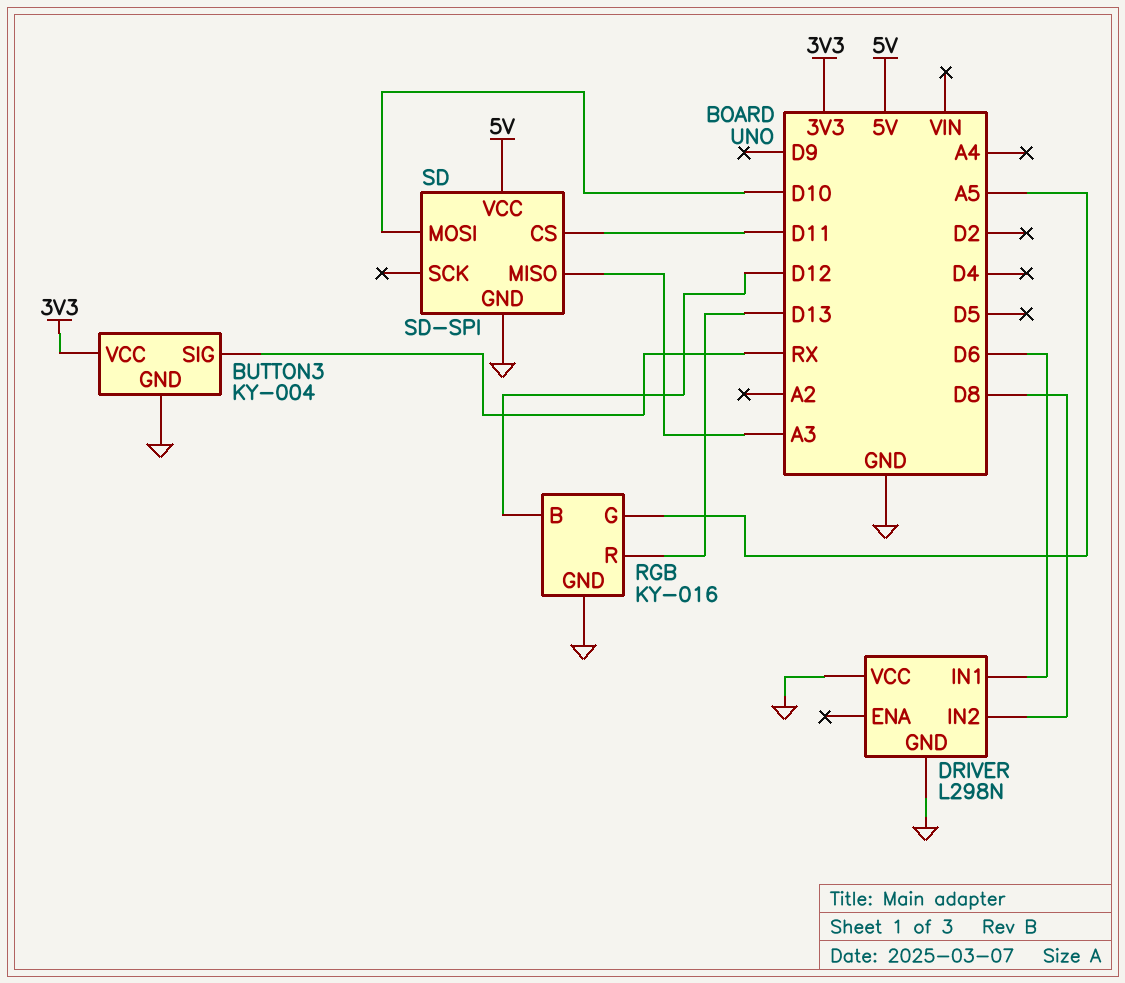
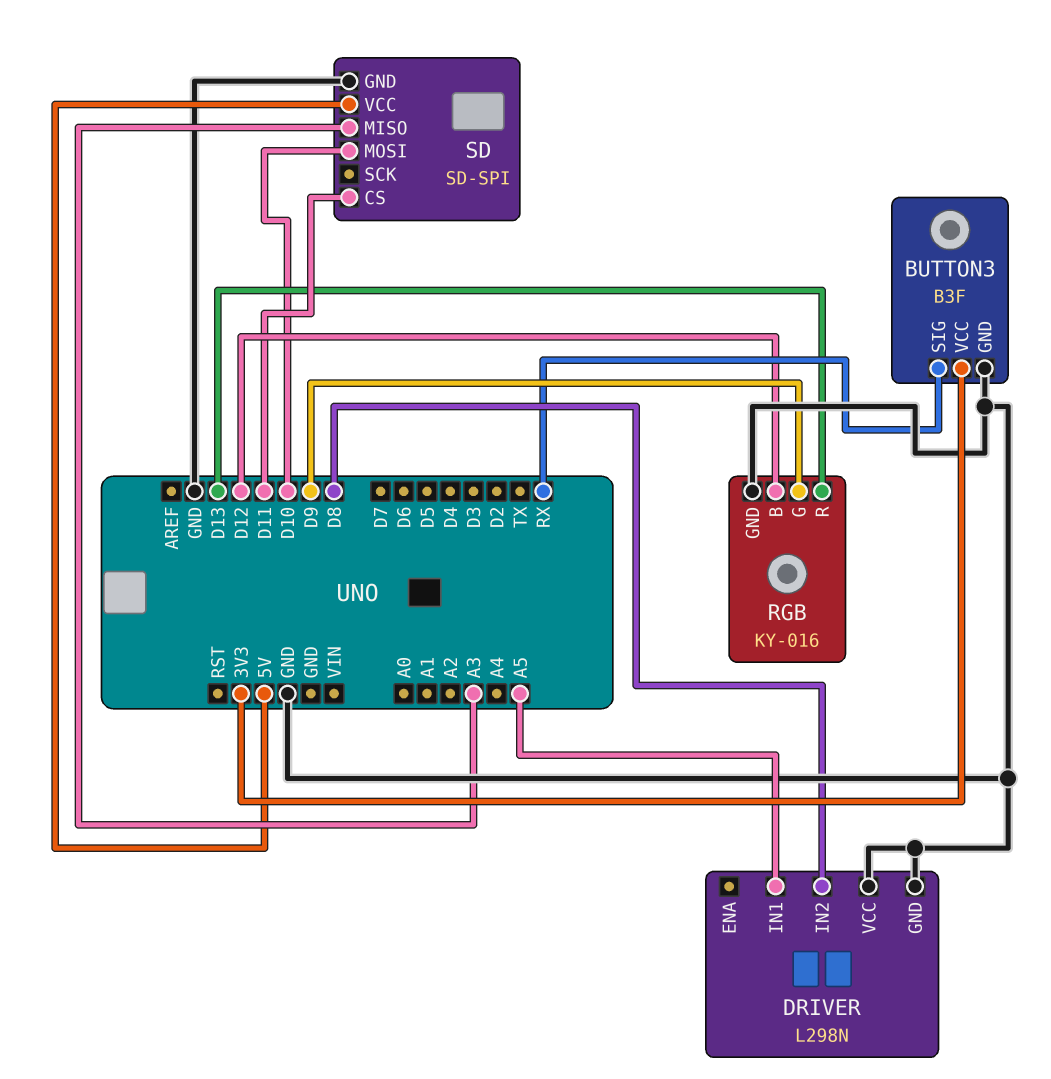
BUTTON3: KY-004 -> B3F
DRIVER pin IN1: D6 -> A5
RGB pin G: A5 -> D9

